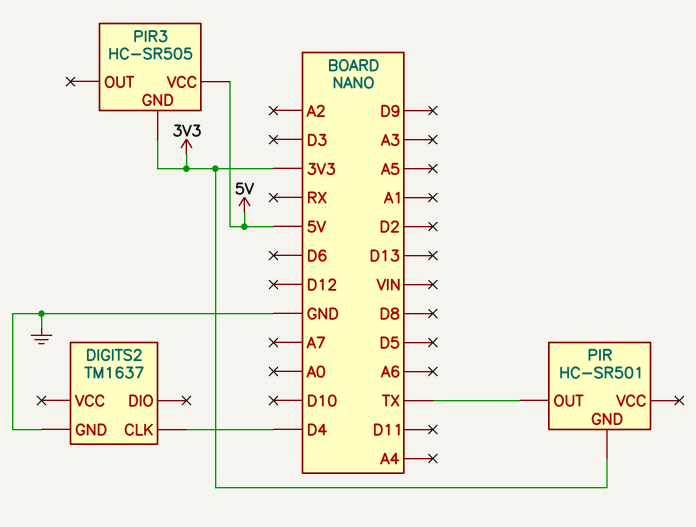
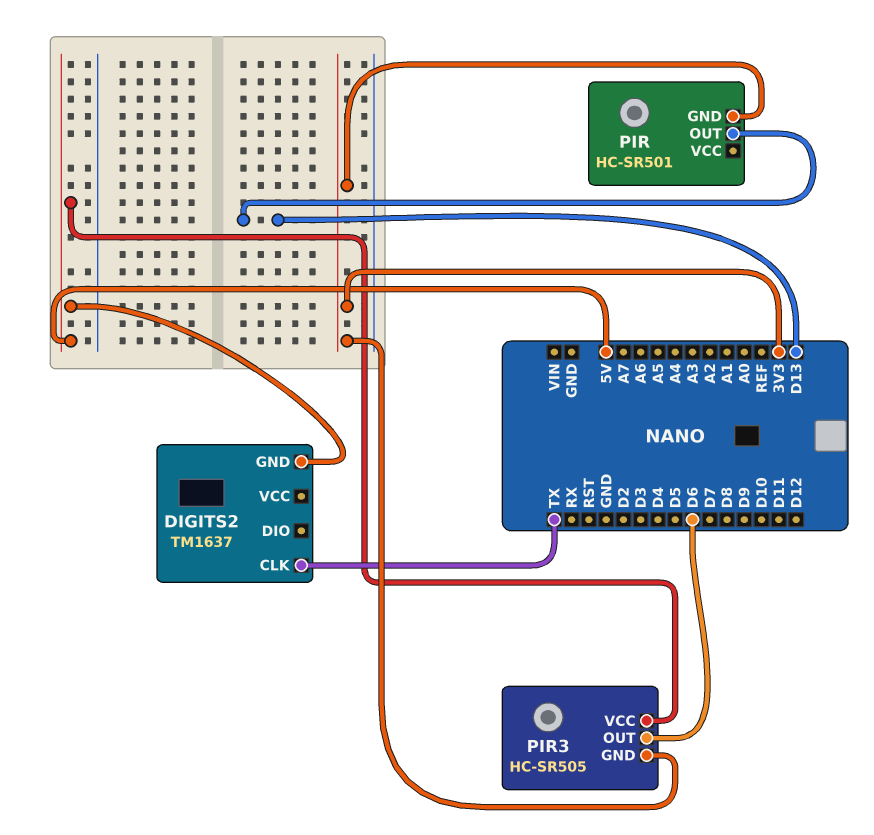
DIGITS2 pin CLK: D4 -> TX
DIGITS2 pin GND: GND -> 5V
PIR pin OUT: TX -> D13
PIR3 pin OUT: none -> D6

